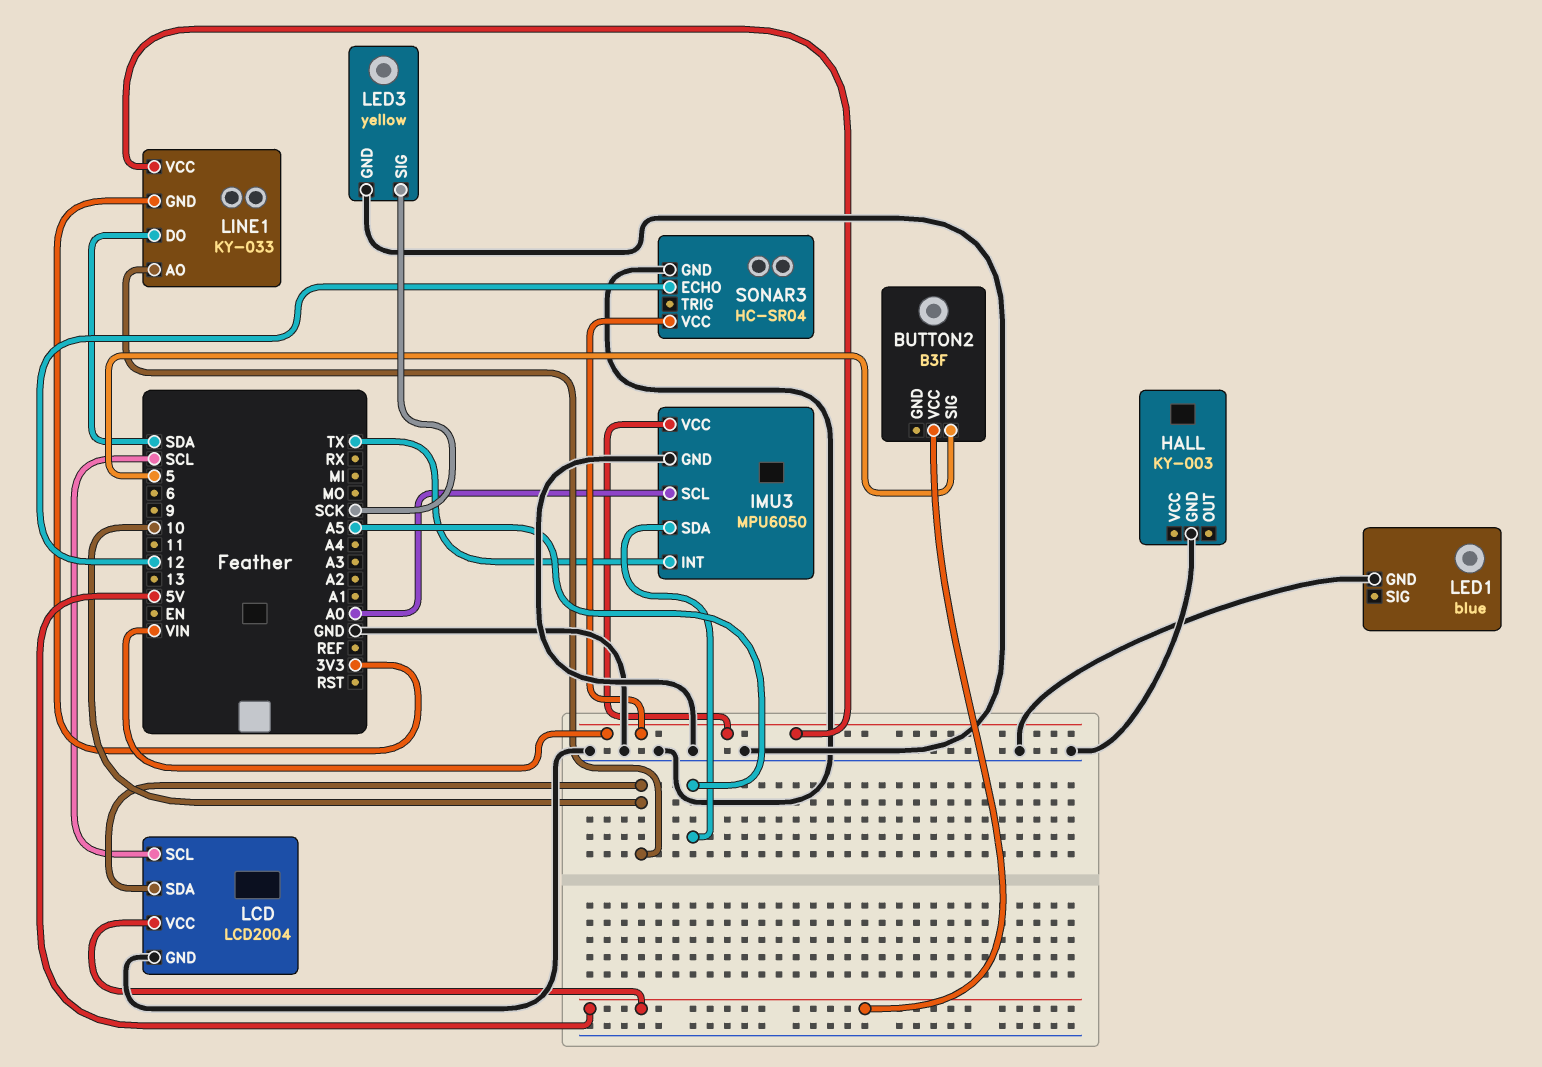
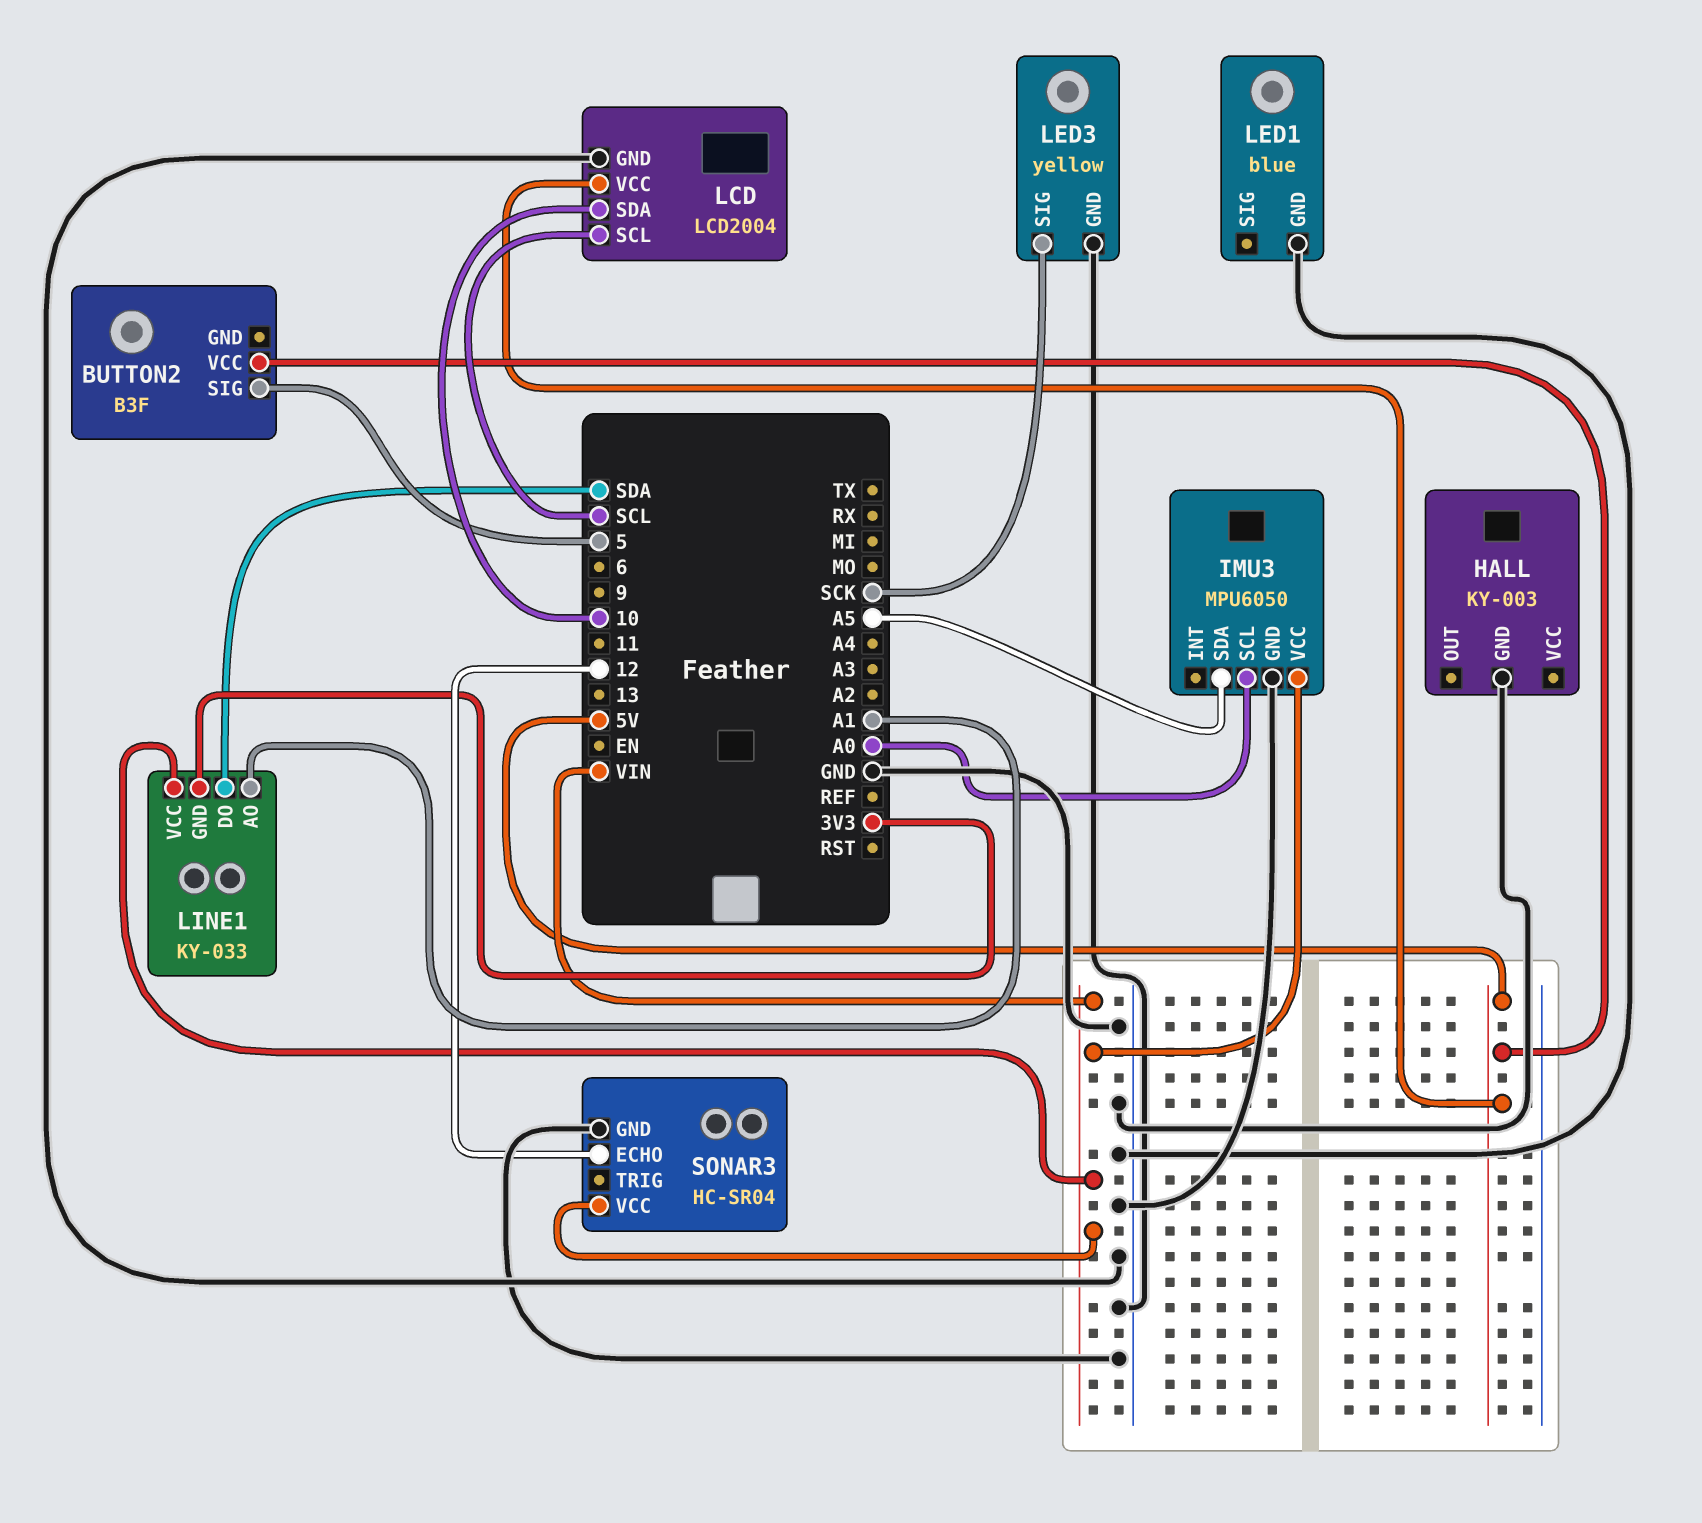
IMU3 pin INT: TX -> none
LINE1 pin AO: 10 -> A1

